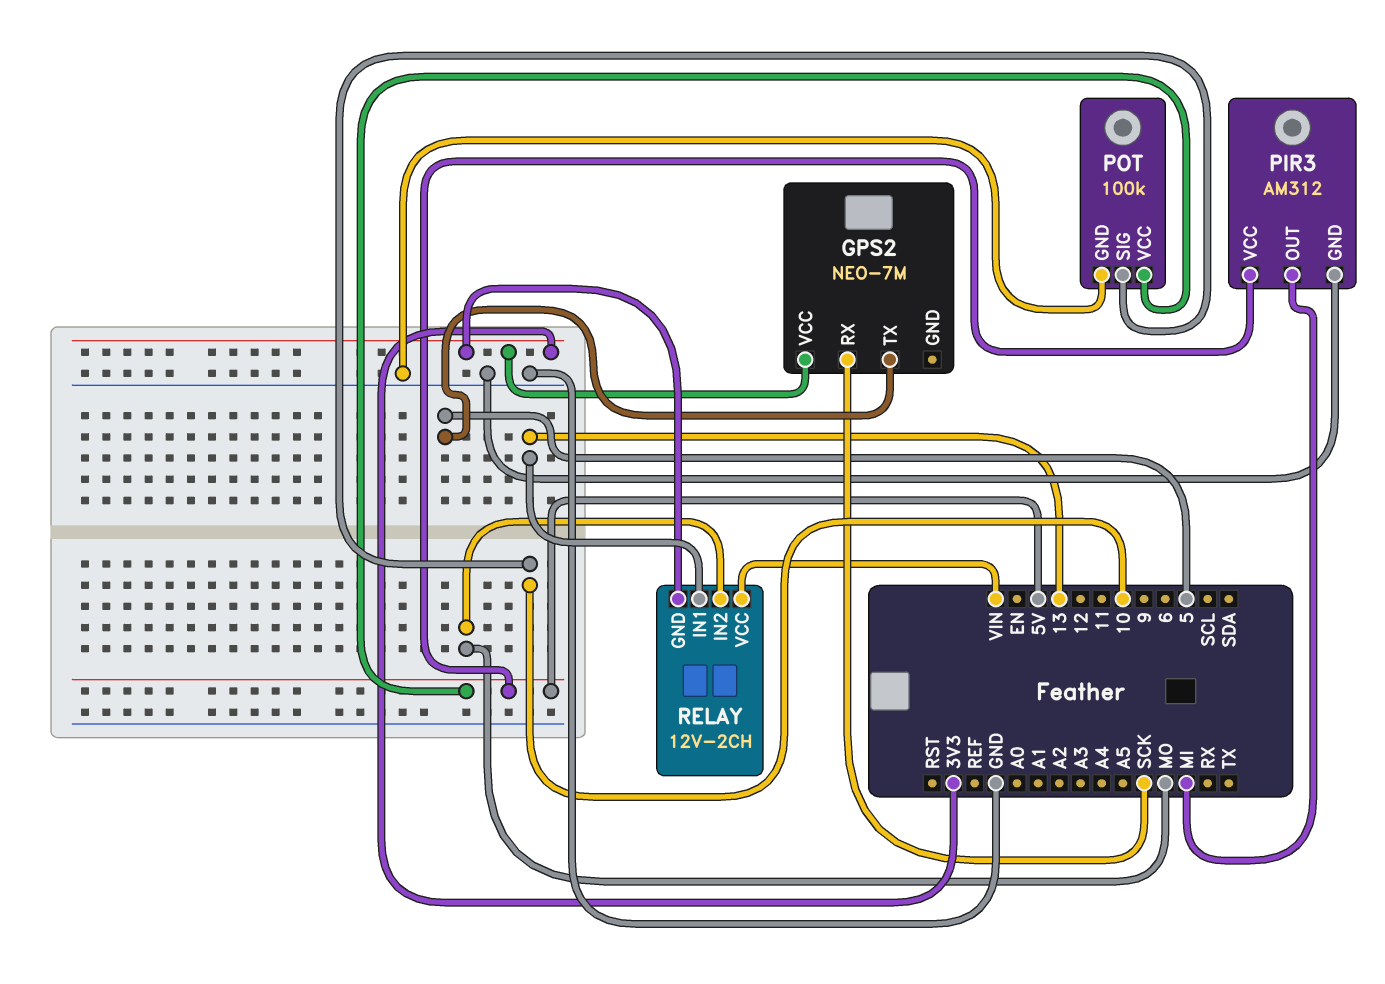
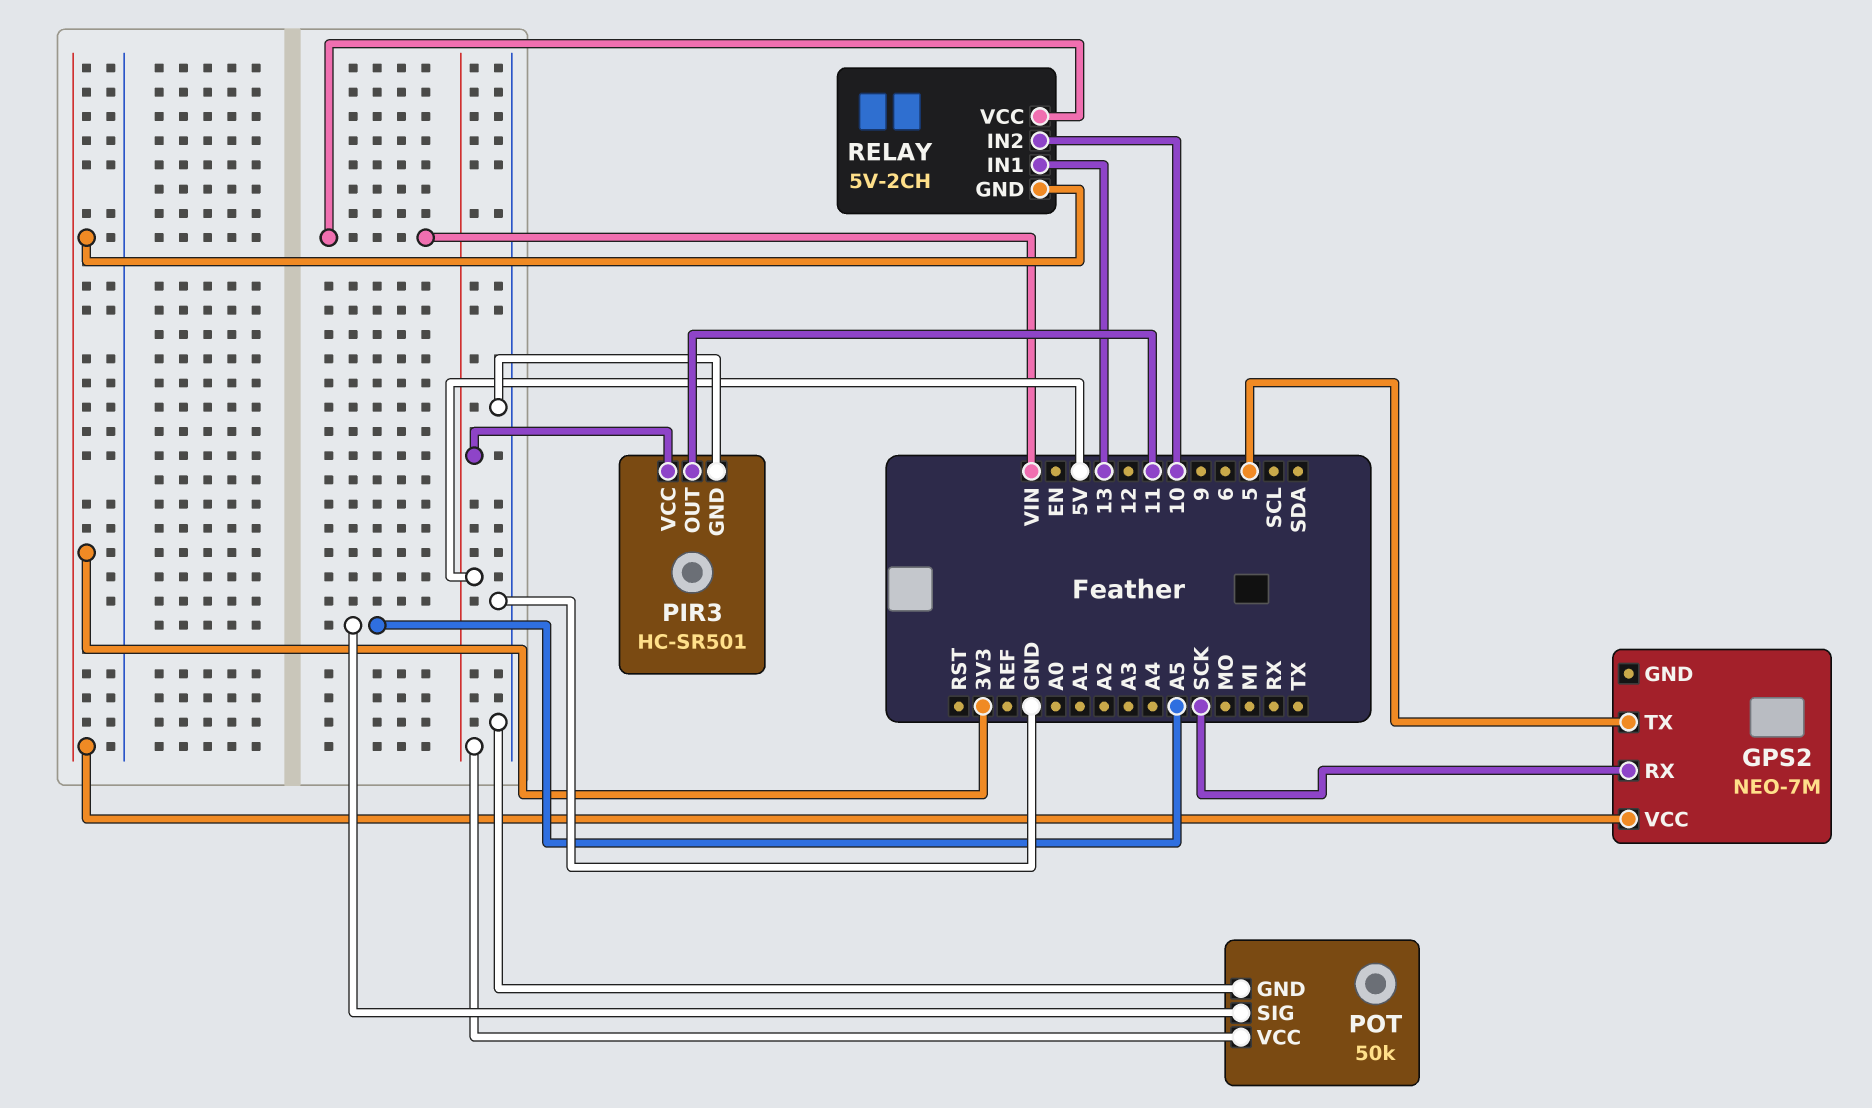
PIR3: AM312 -> HC-SR501
PIR3 pin OUT: MI -> 11
POT: 100k -> 50k
POT pin SIG: 10 -> A5
RELAY: 12V-2CH -> 5V-2CH
RELAY pin IN2: MO -> 10

